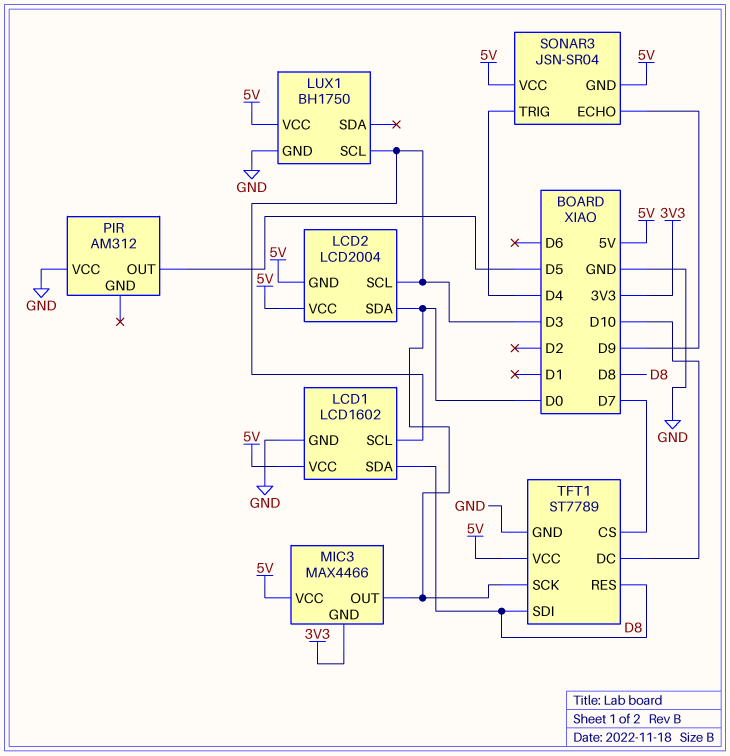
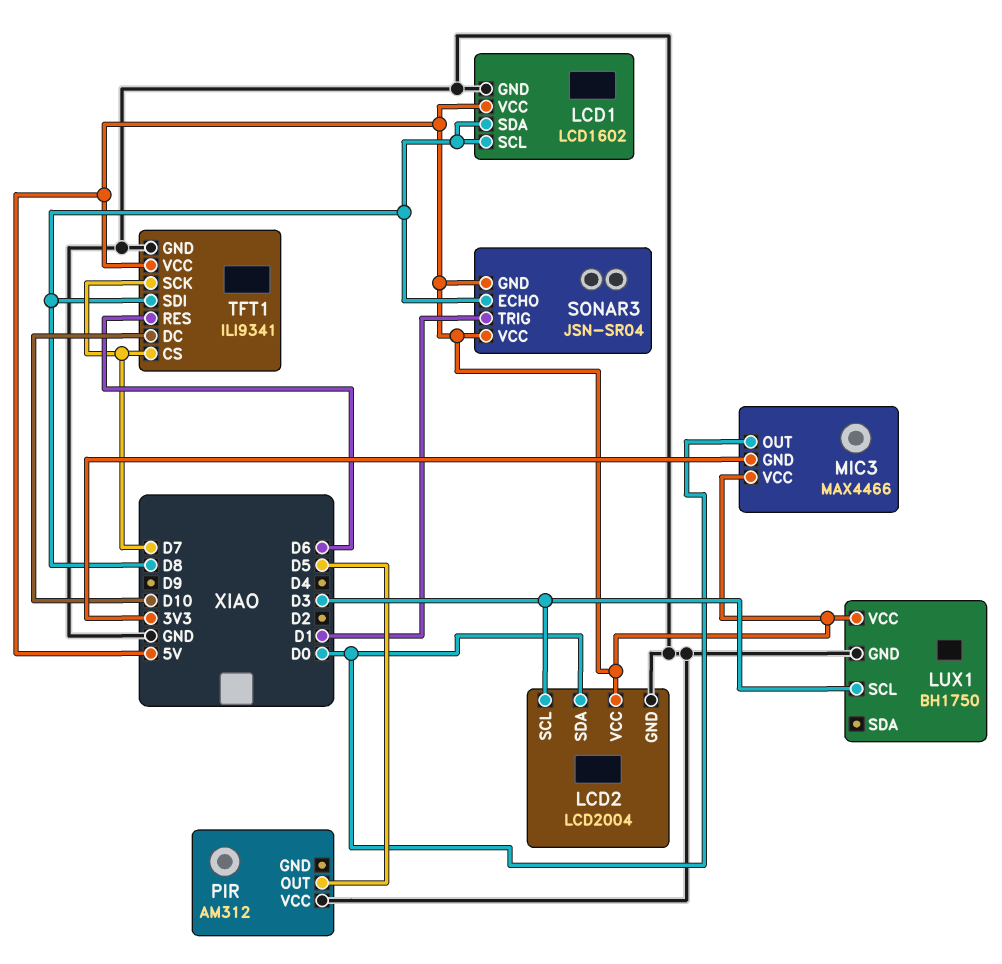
LCD1 pin SCL: D3 -> D8
LCD2 pin GND: 5V -> GND
SONAR3 pin ECHO: D9 -> D8
SONAR3 pin TRIG: D4 -> D1
TFT1: ST7789 -> ILI9341
TFT1 pin RES: D8 -> D6
TFT1 pin SCK: D0 -> D7

